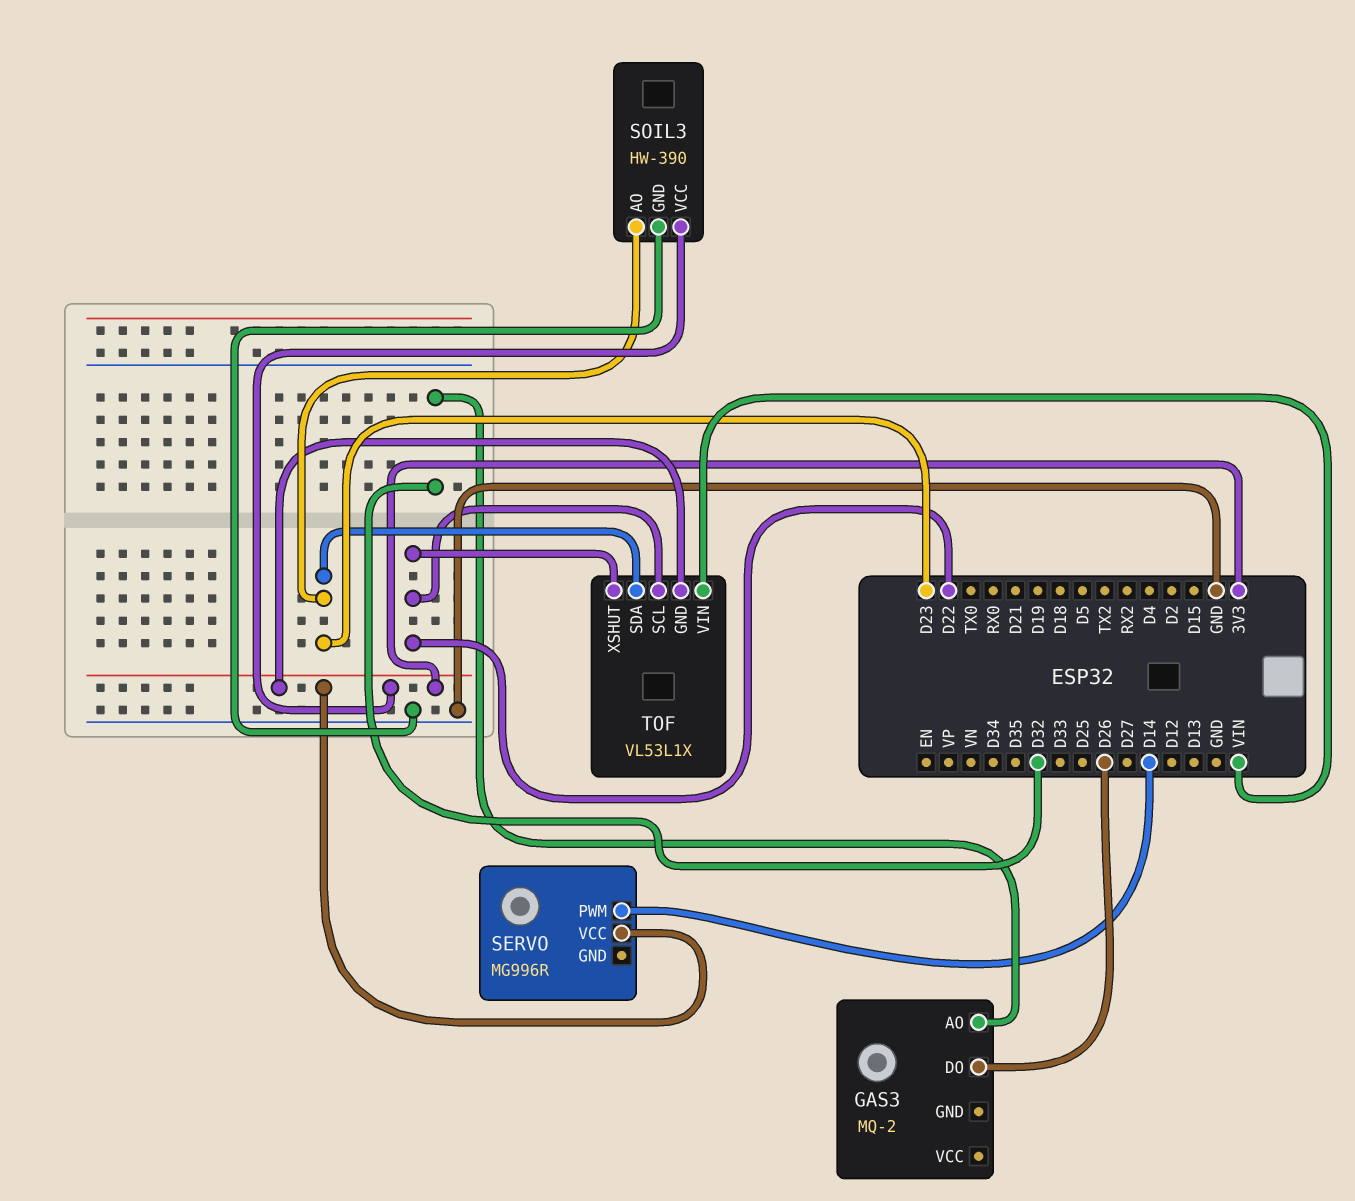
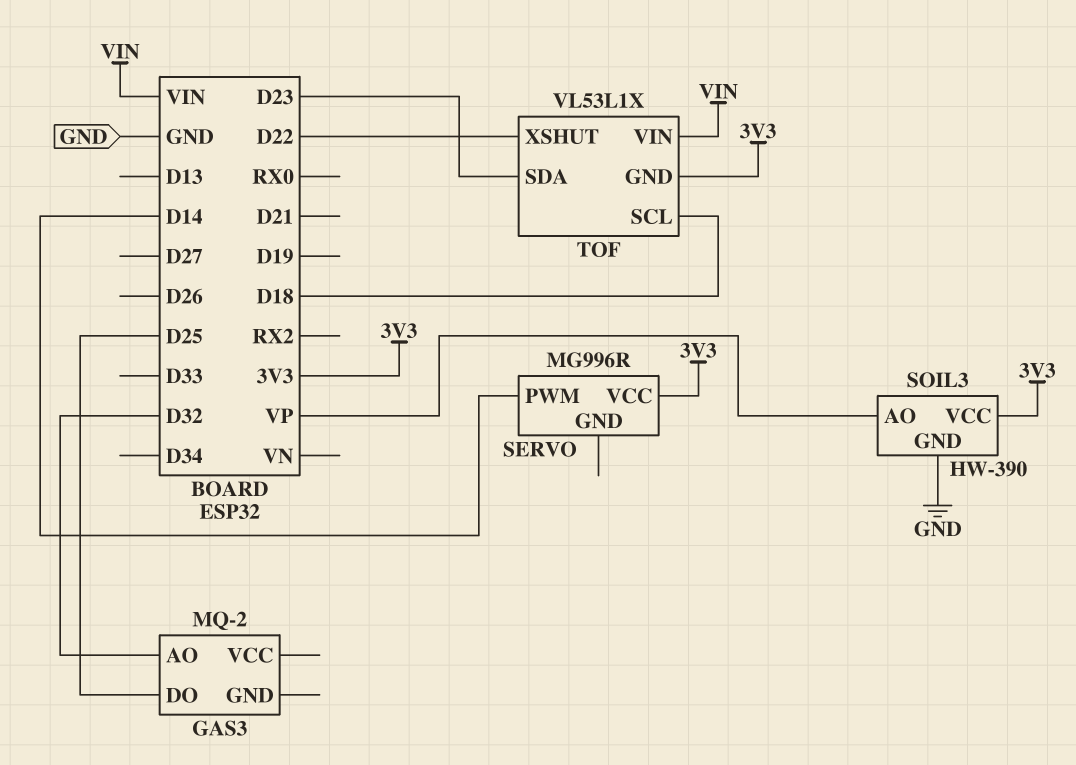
GAS3 pin DO: D26 -> D25
SOIL3 pin AO: D23 -> VP
TOF pin SCL: D22 -> D18

